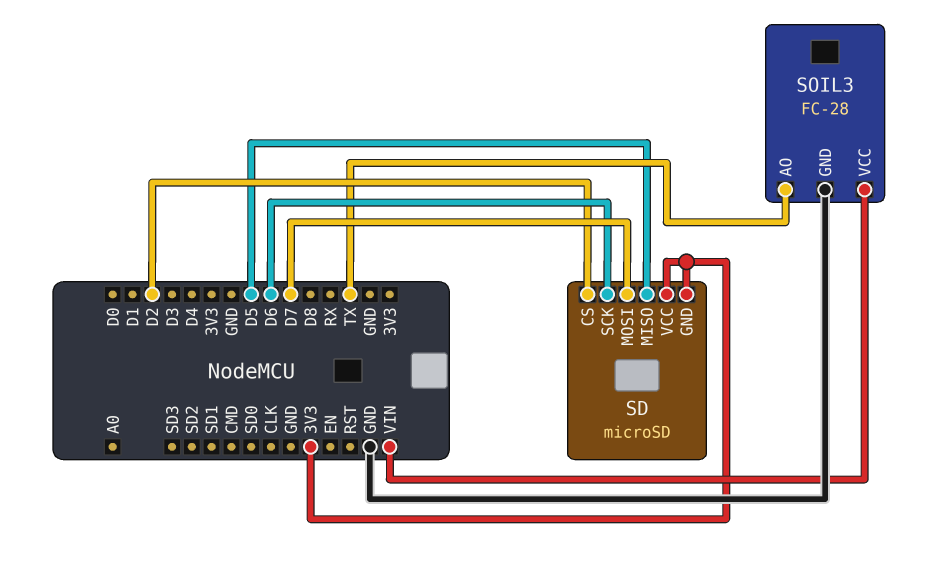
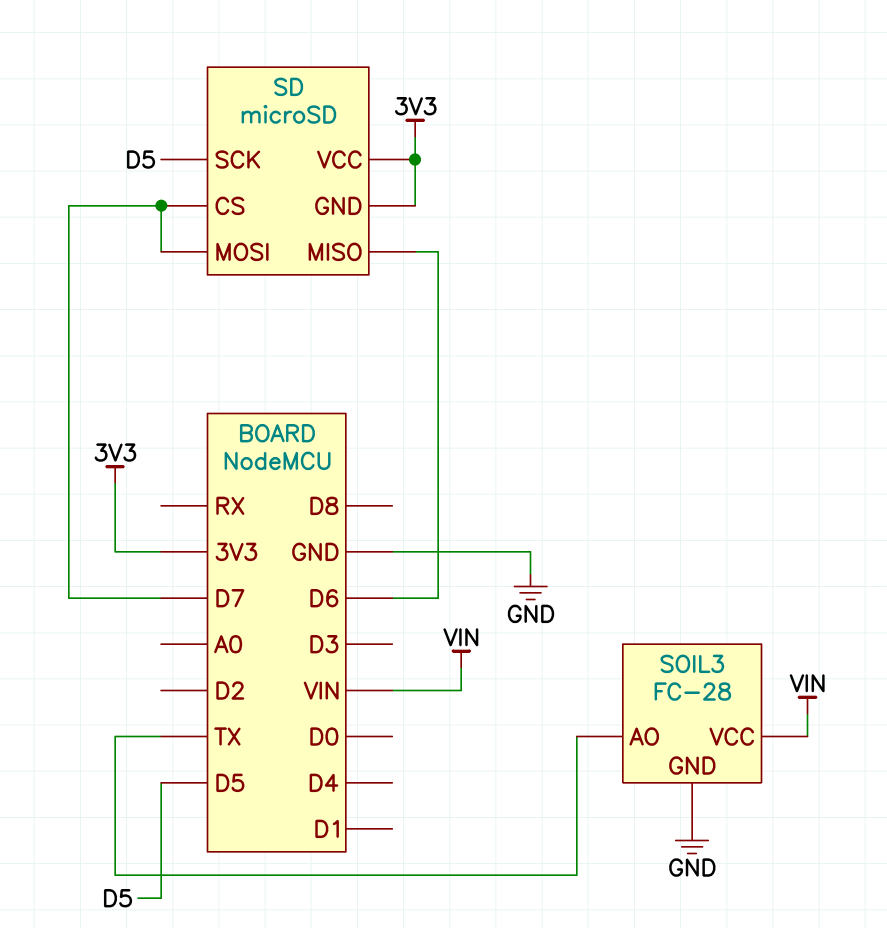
SD pin CS: D2 -> D7
SD pin MISO: D5 -> D6
SD pin SCK: D6 -> D5

